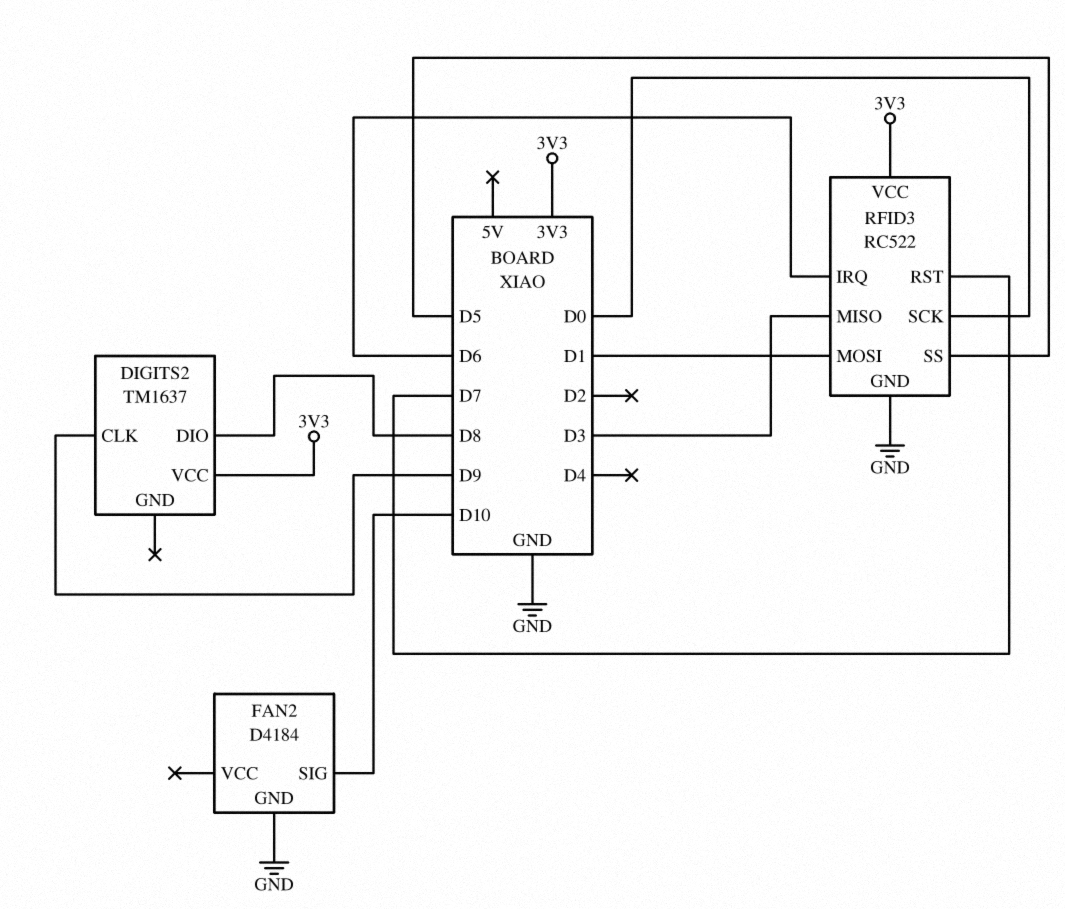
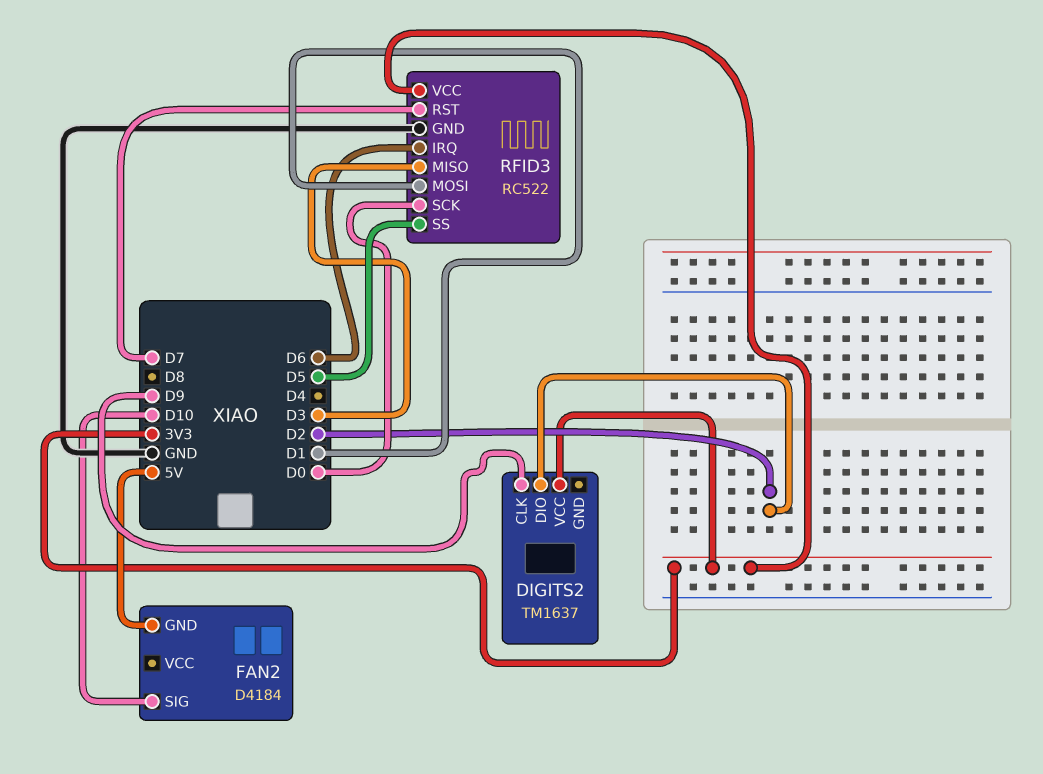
DIGITS2 pin DIO: D8 -> D2
FAN2 pin GND: GND -> 5V

